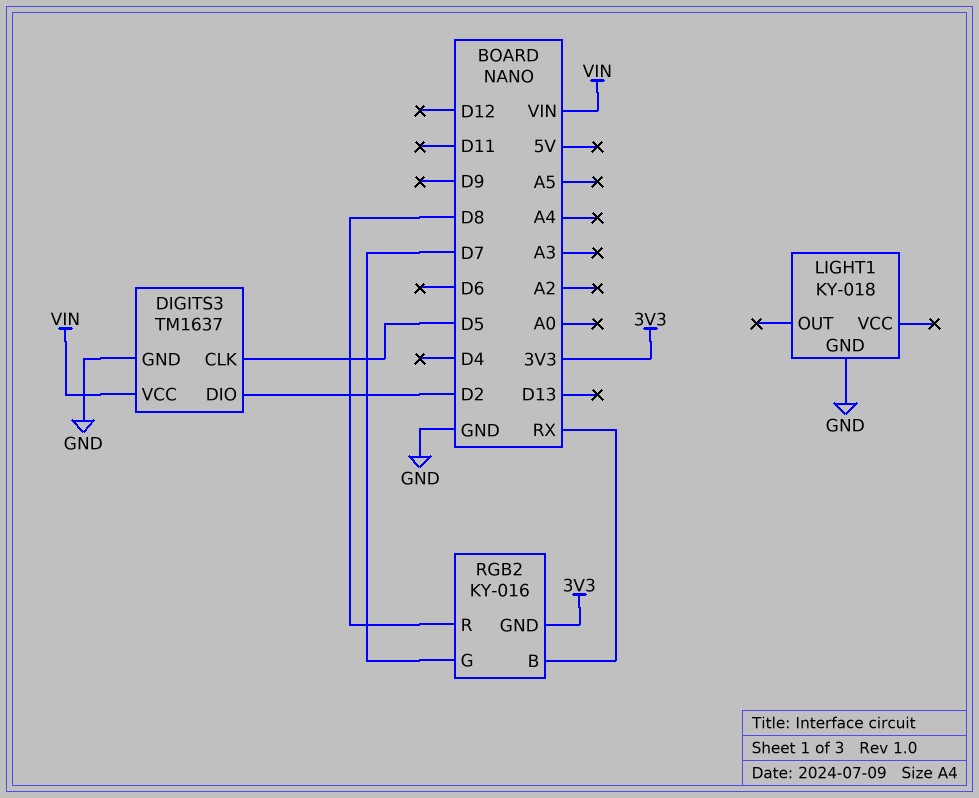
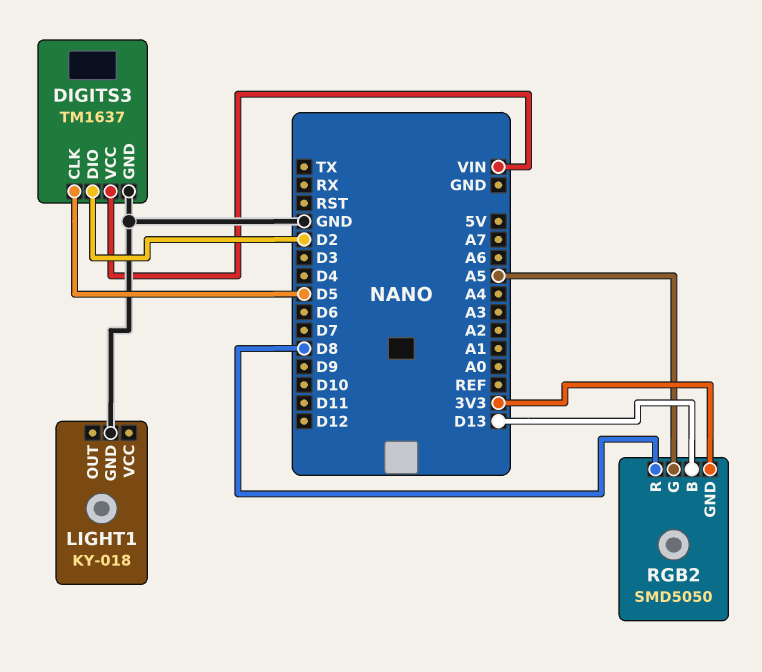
RGB2: KY-016 -> SMD5050
RGB2 pin B: RX -> D13
RGB2 pin G: D7 -> A5

